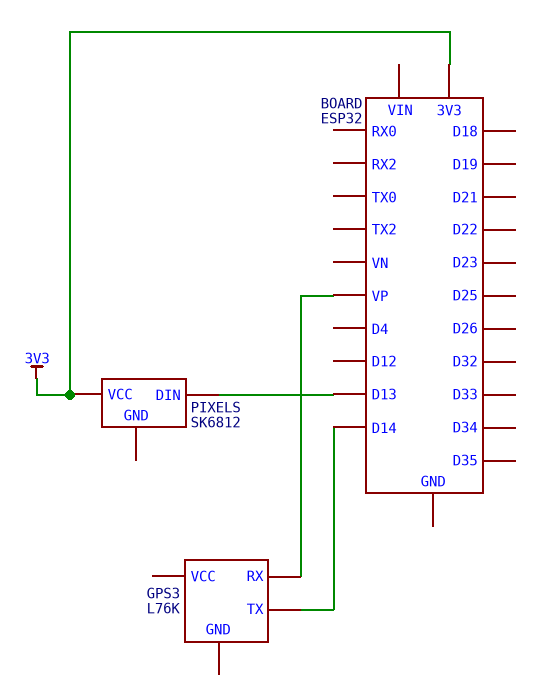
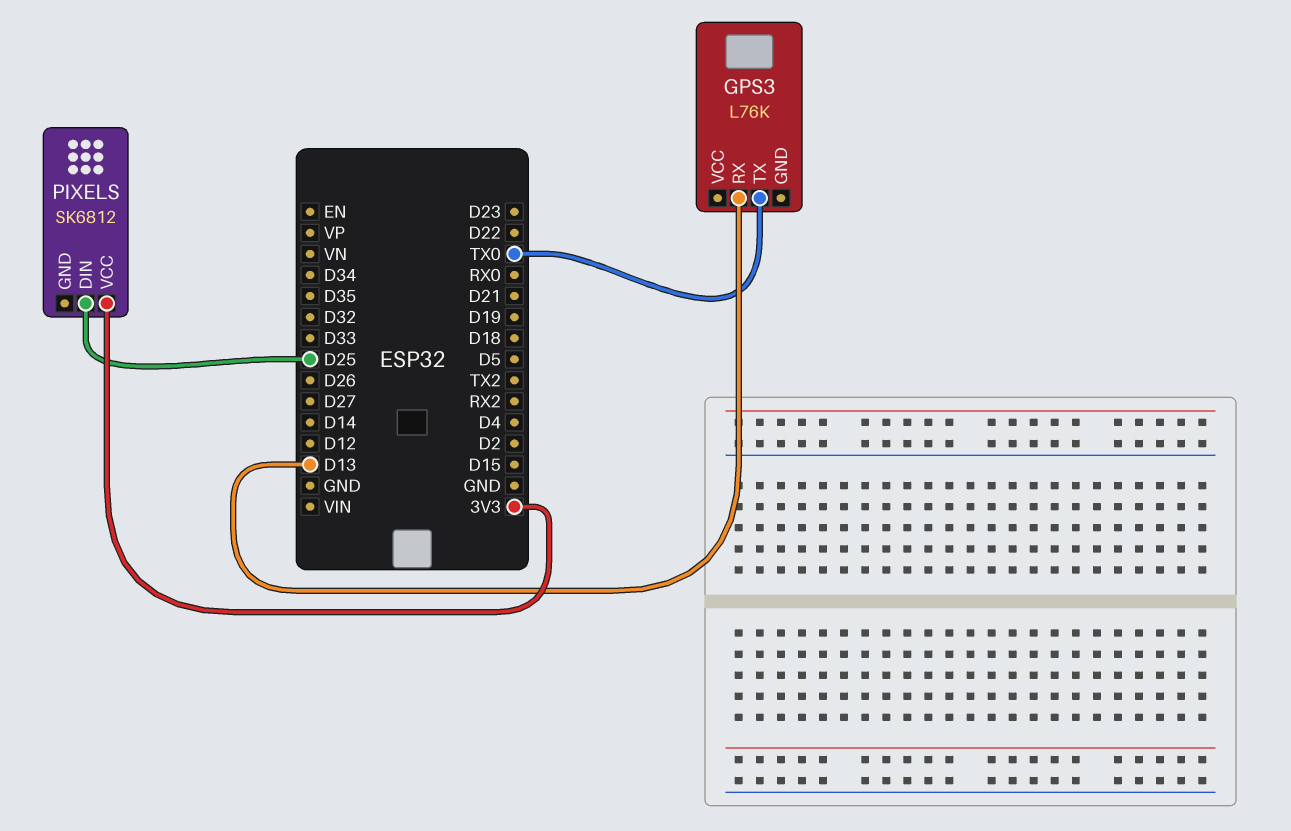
GPS3 pin RX: VP -> D13
GPS3 pin TX: D14 -> TX0
PIXELS pin DIN: D13 -> D25

